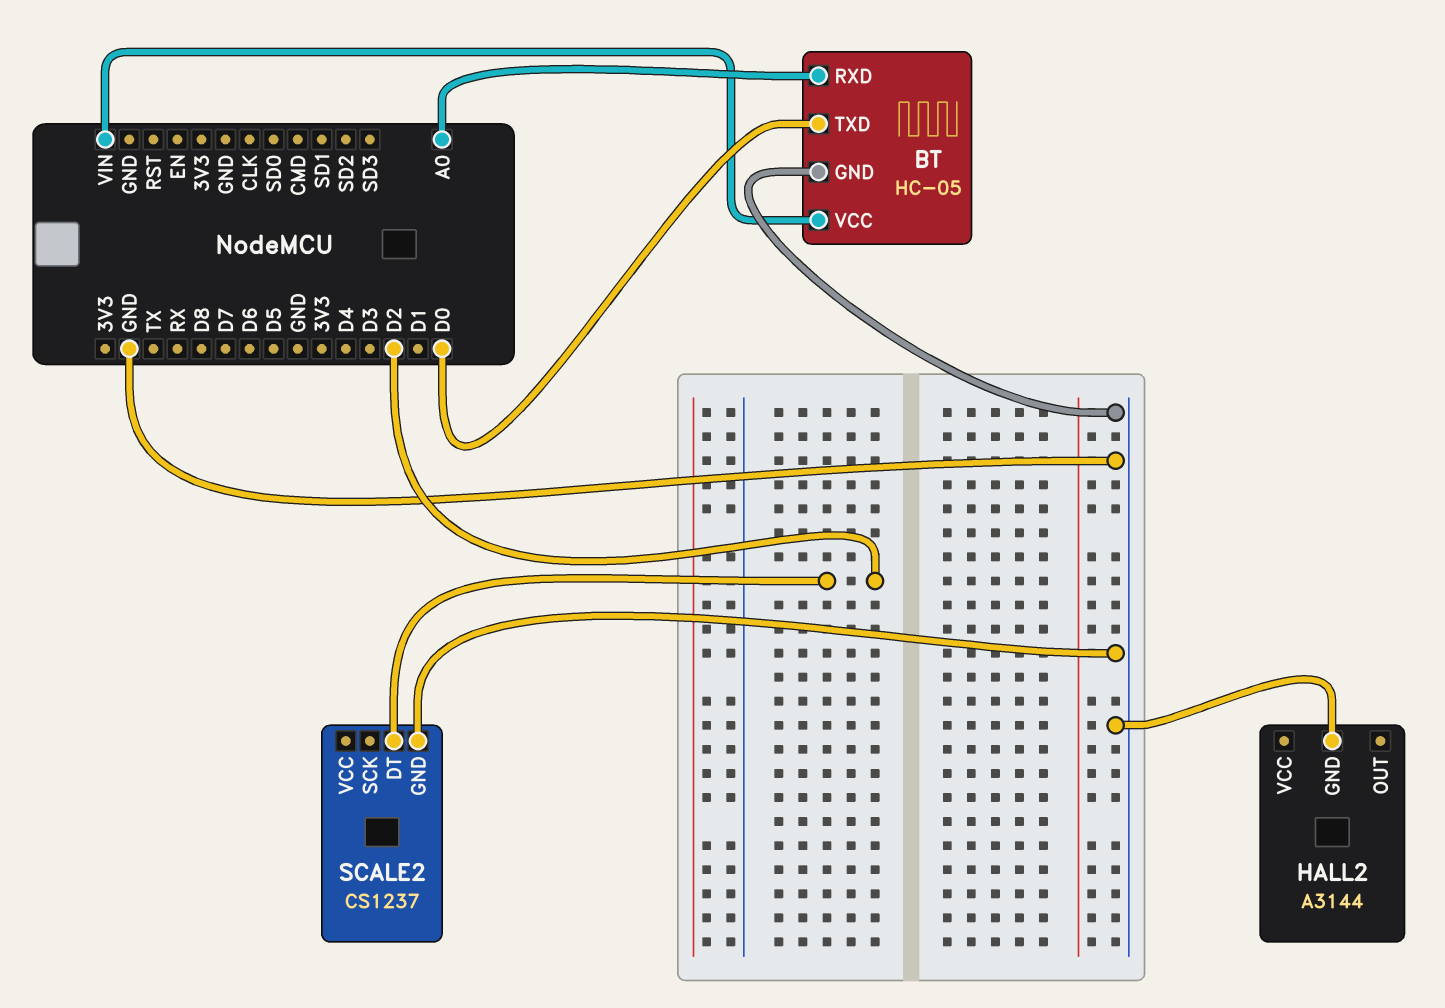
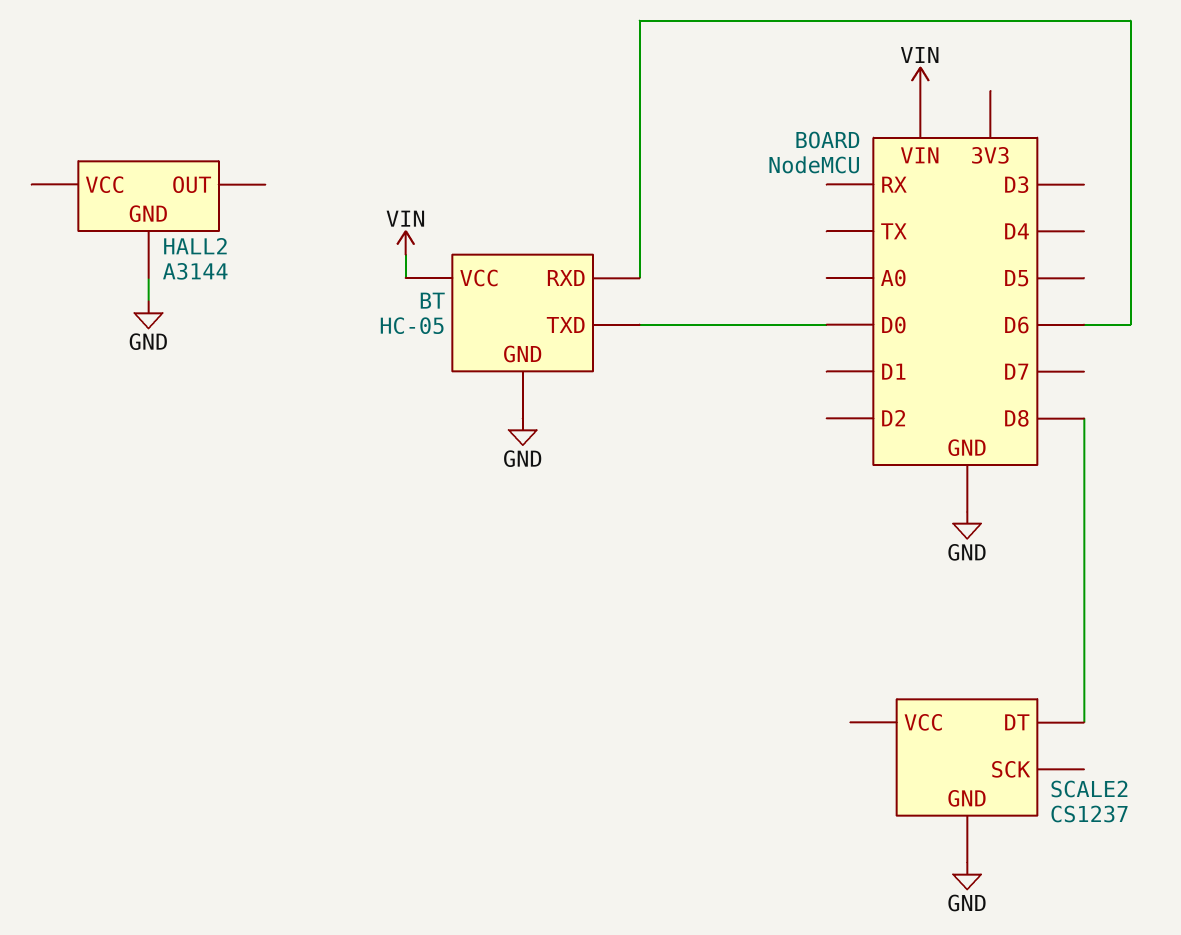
BT pin RXD: A0 -> D6
SCALE2 pin DT: D2 -> D8

